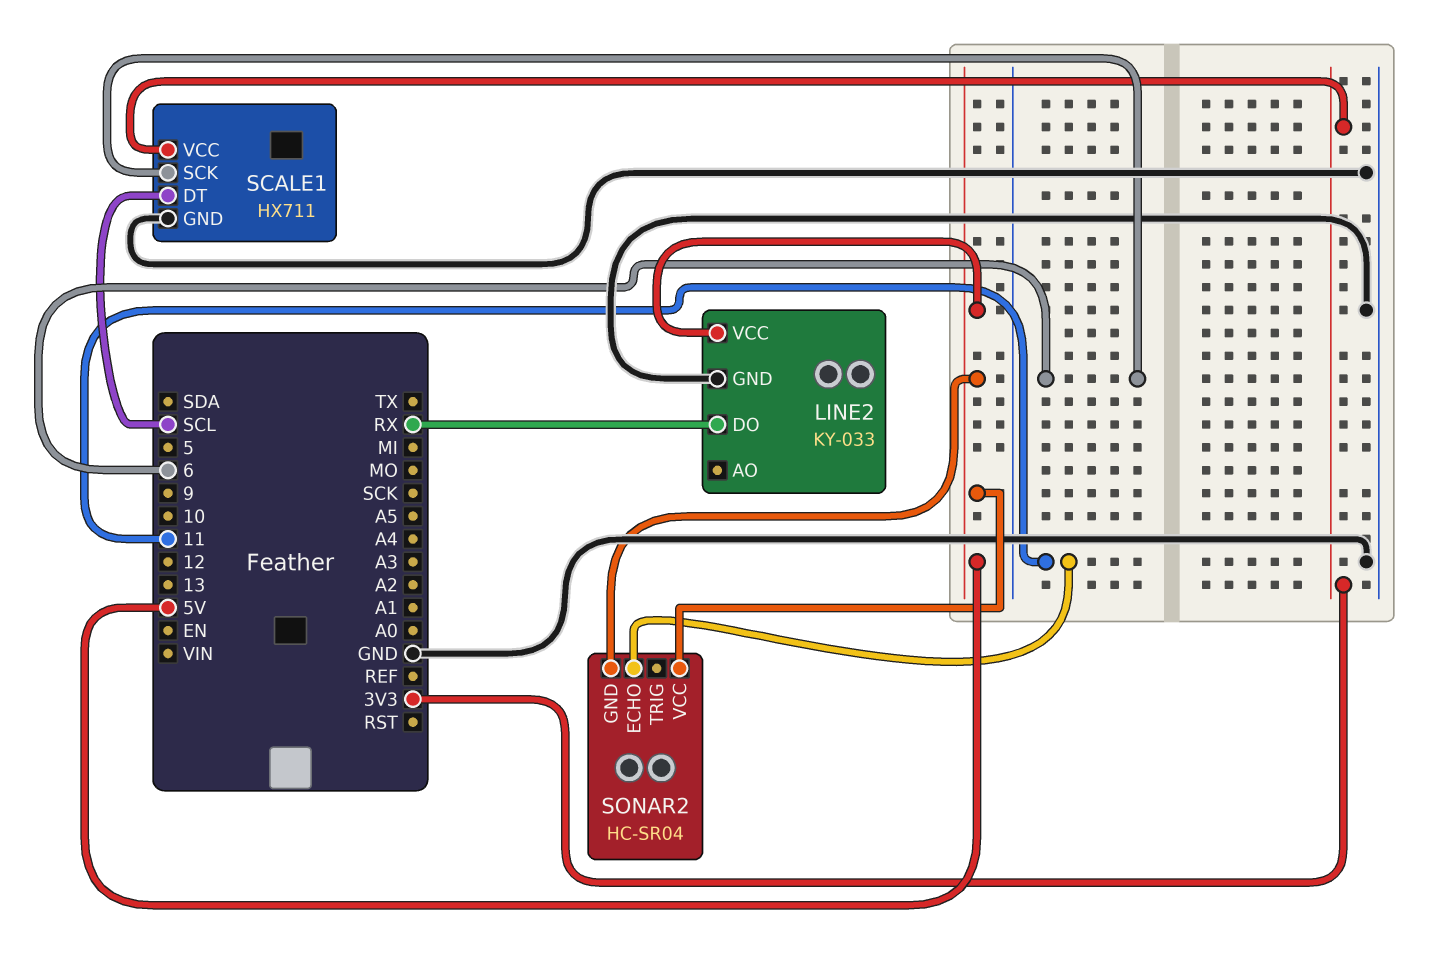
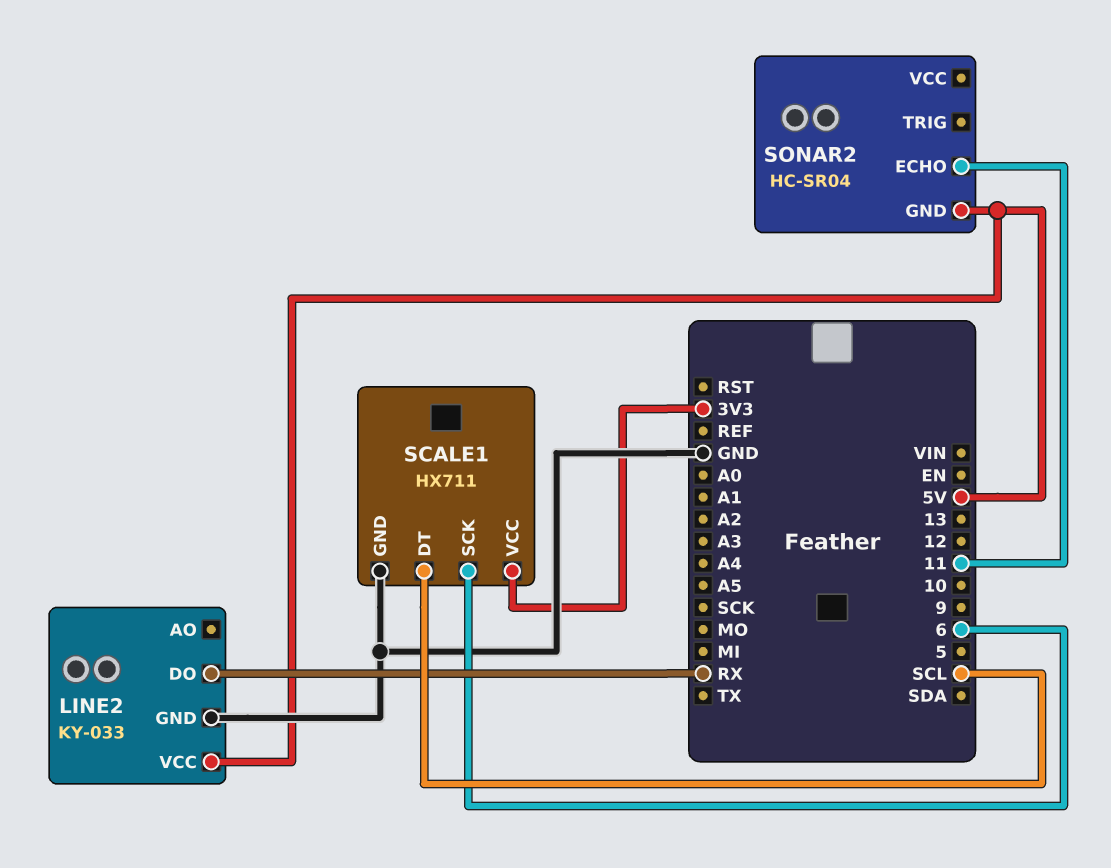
SONAR2 pin VCC: 5V -> none

